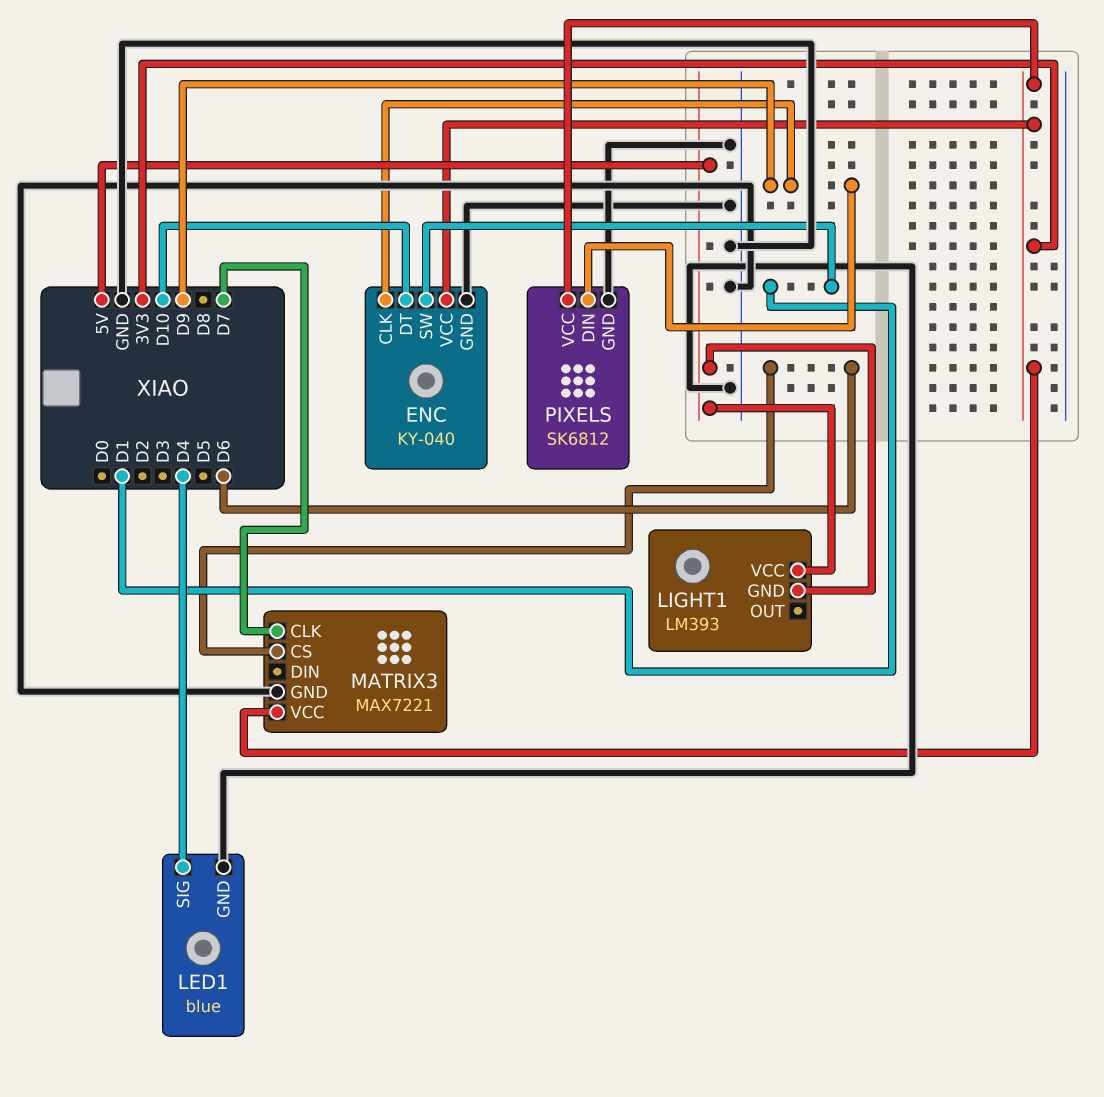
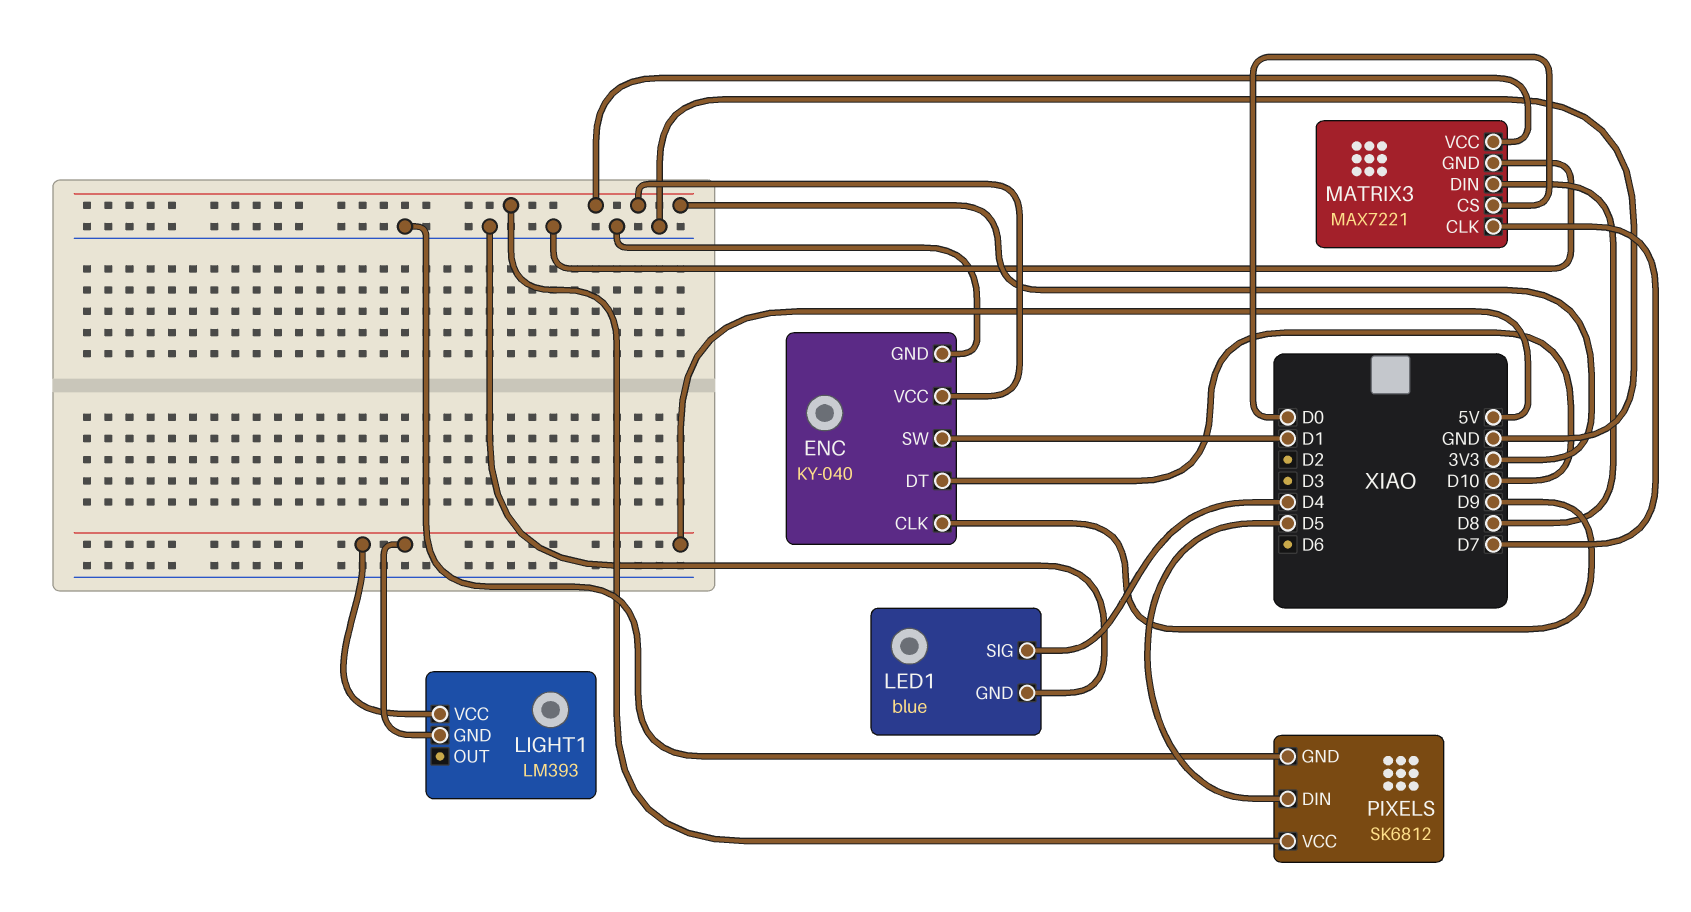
MATRIX3 pin CS: D6 -> D0
MATRIX3 pin DIN: none -> D8
PIXELS pin DIN: D9 -> D5

